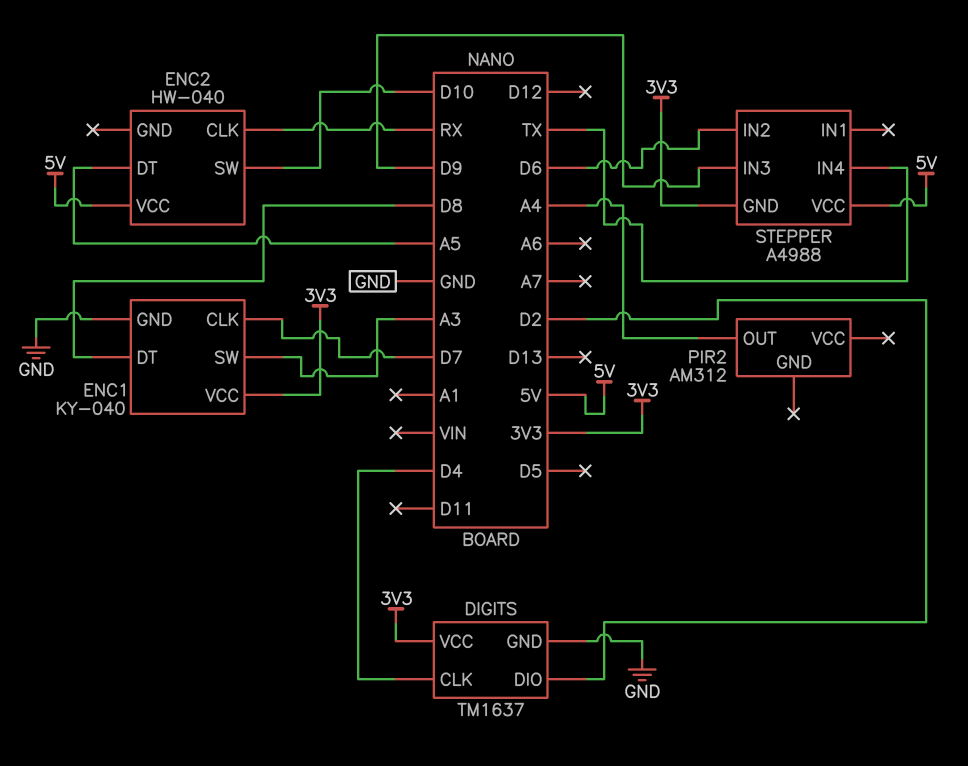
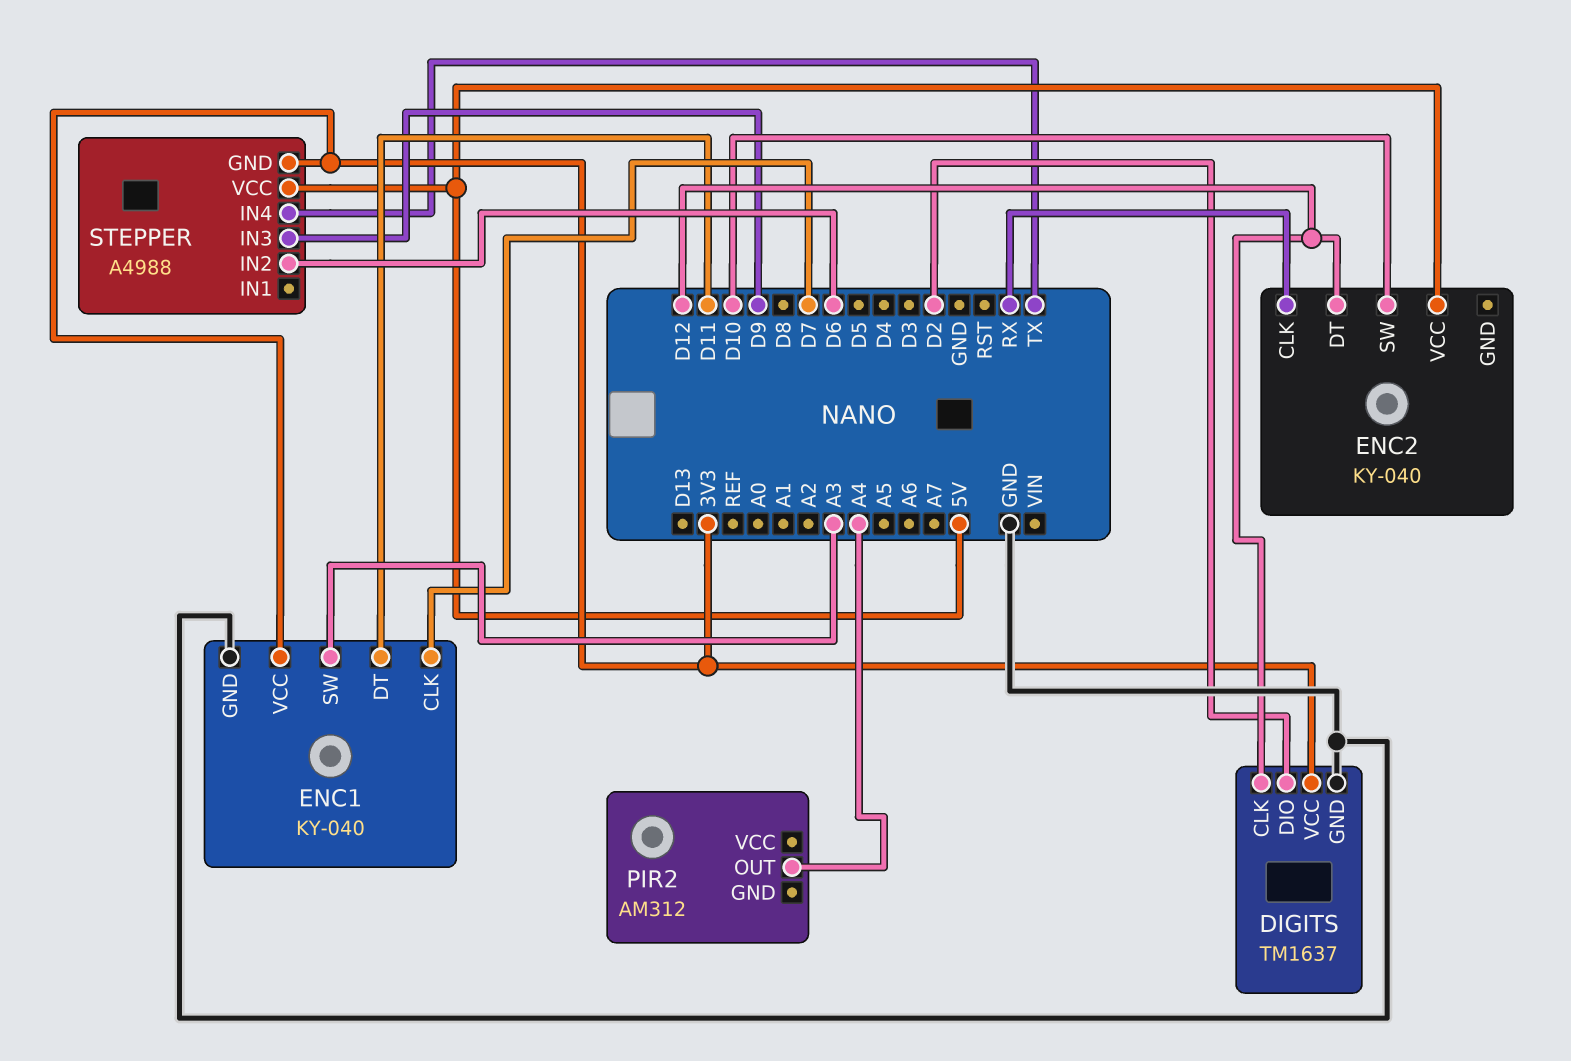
DIGITS pin CLK: D4 -> D12
ENC1 pin DT: D8 -> D11
ENC2: HW-040 -> KY-040
ENC2 pin DT: A5 -> D12

